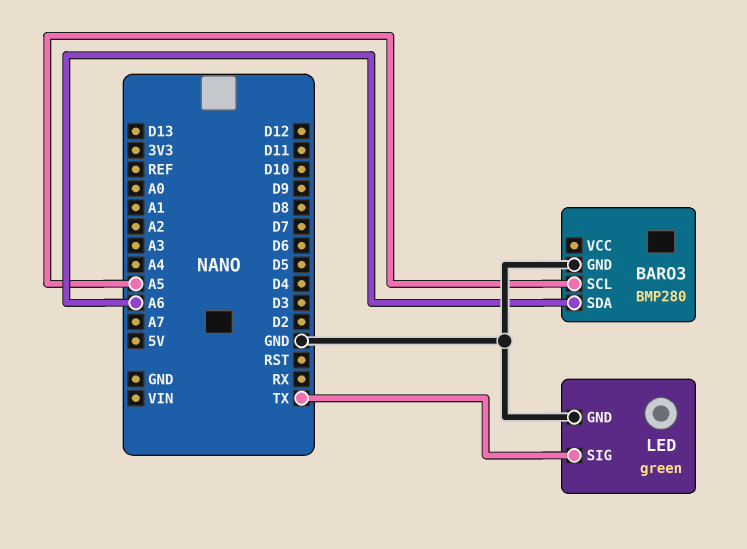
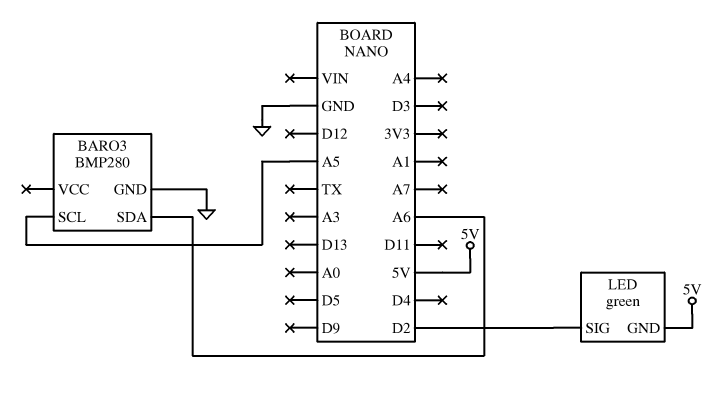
LED pin GND: GND -> 5V
LED pin SIG: TX -> D2

